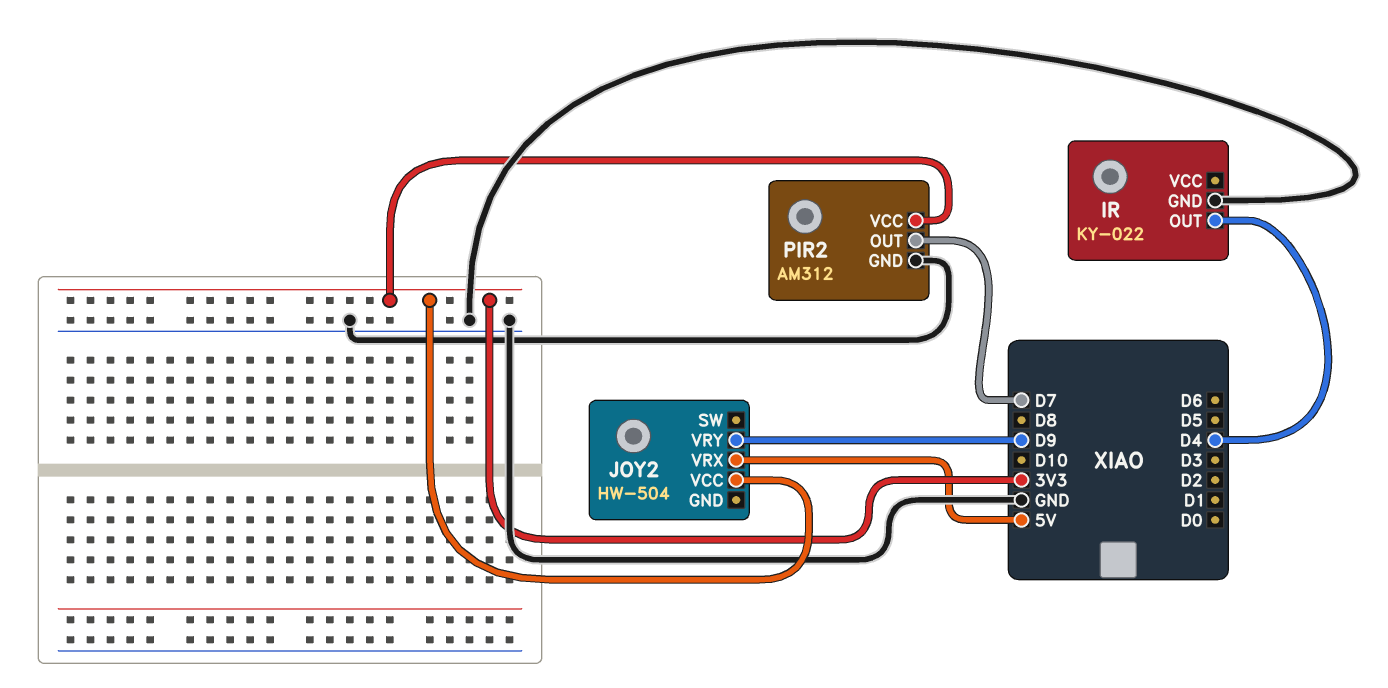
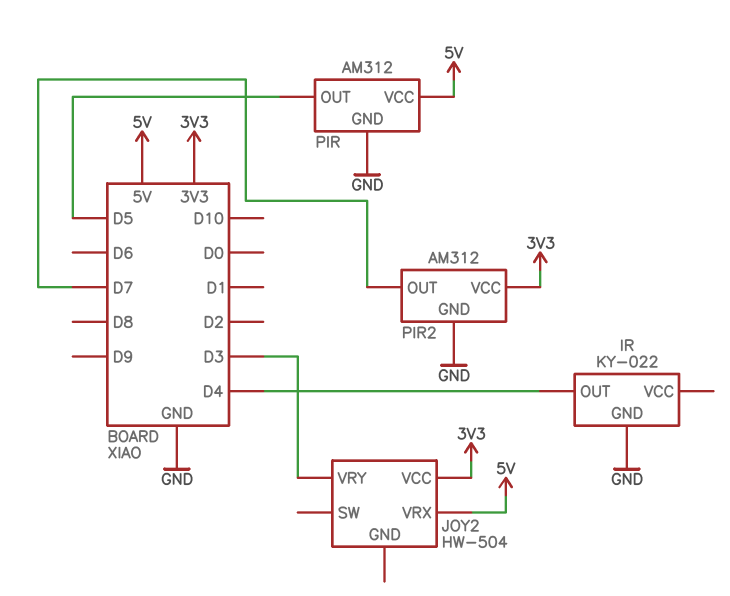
JOY2 pin VRY: D9 -> D3
PIR: none -> AM312
PIR pin GND: none -> GND
PIR pin OUT: none -> D5
PIR pin VCC: none -> 5V

